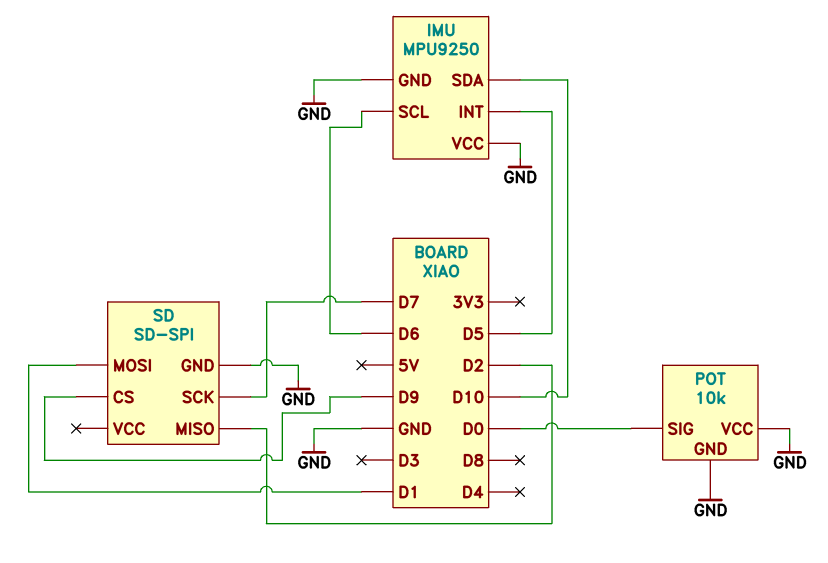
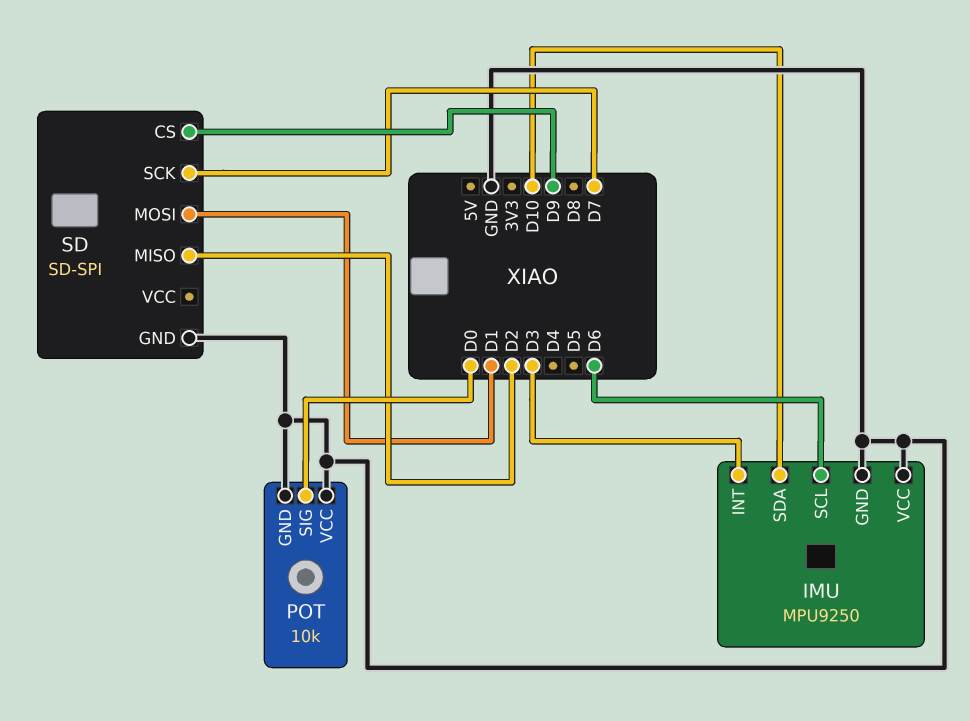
IMU pin INT: D5 -> D3

